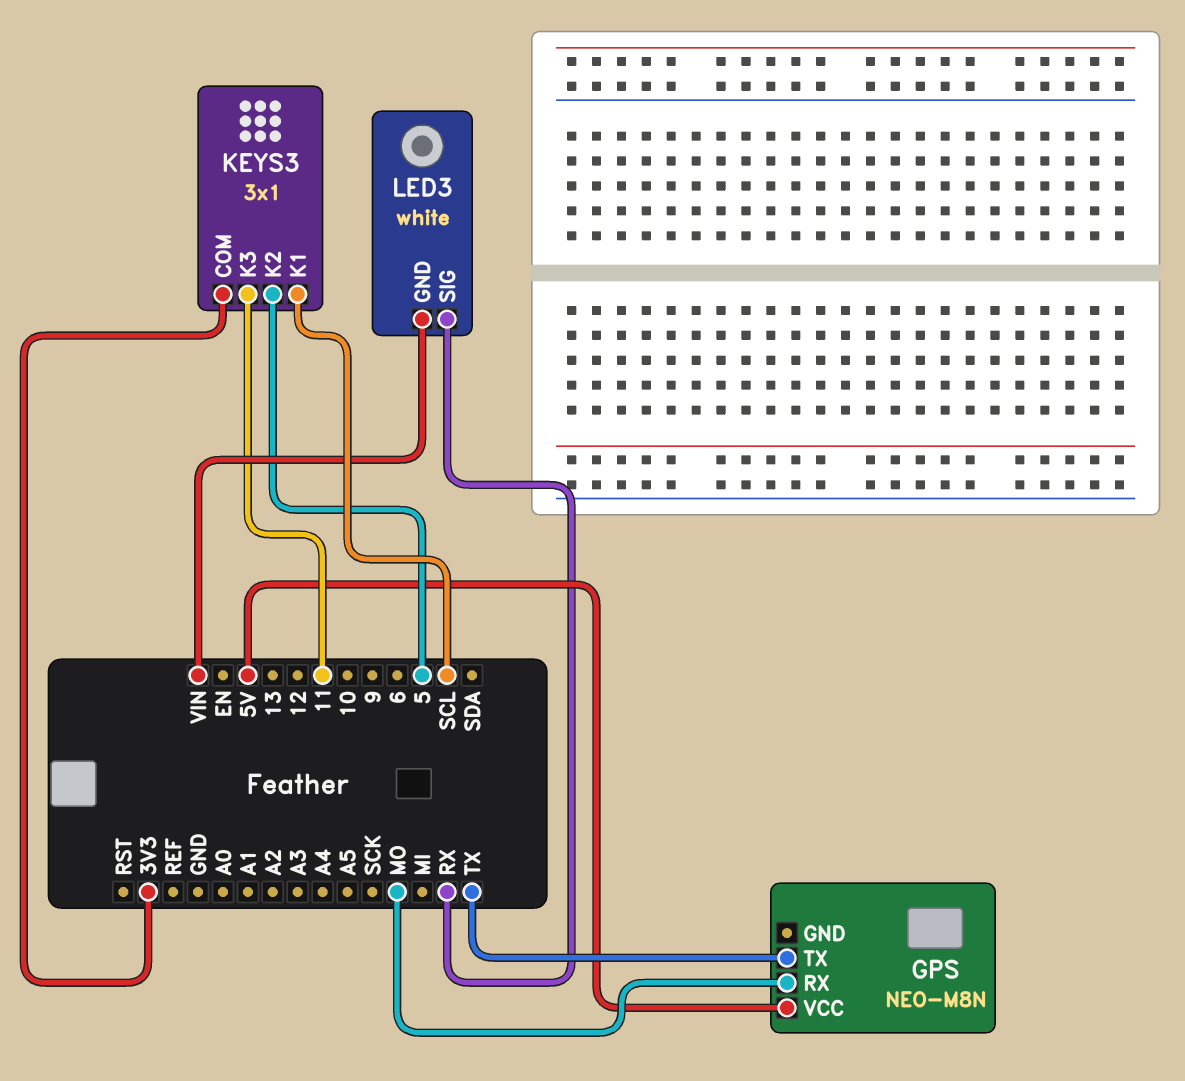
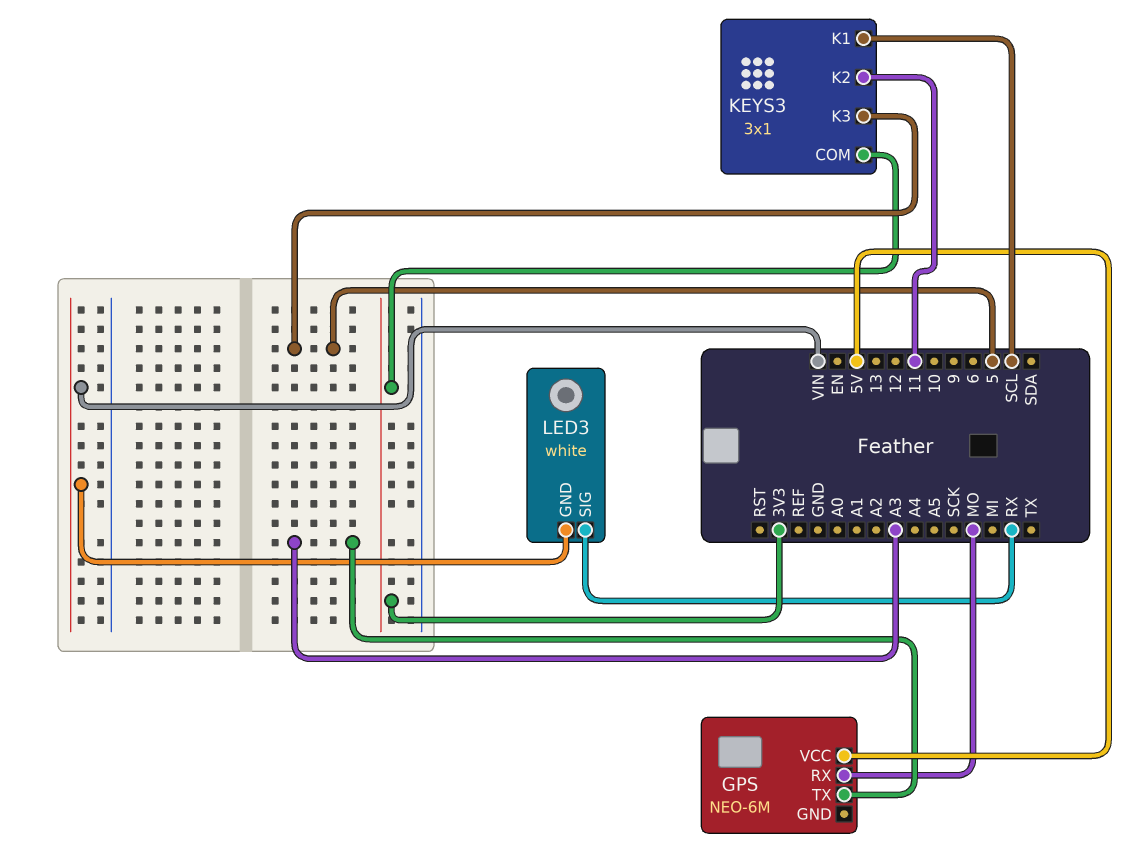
GPS: NEO-M8N -> NEO-6M
GPS pin TX: TX -> A3
KEYS3 pin K2: 5 -> 11
KEYS3 pin K3: 11 -> 5

